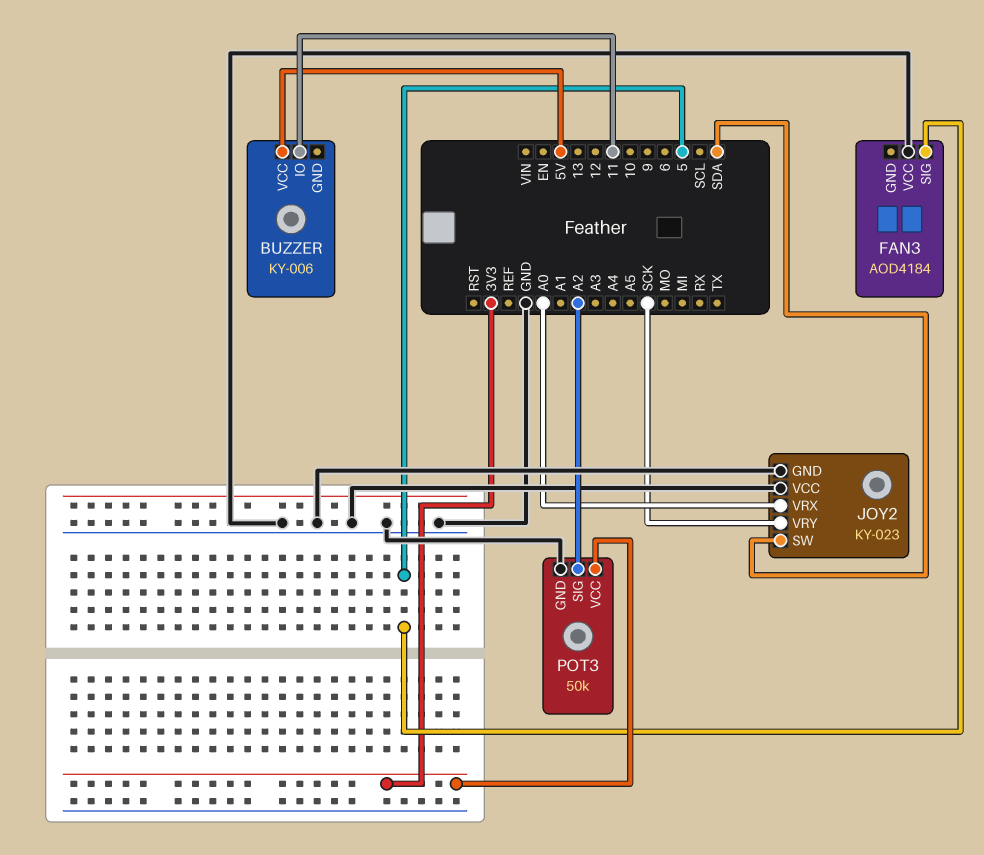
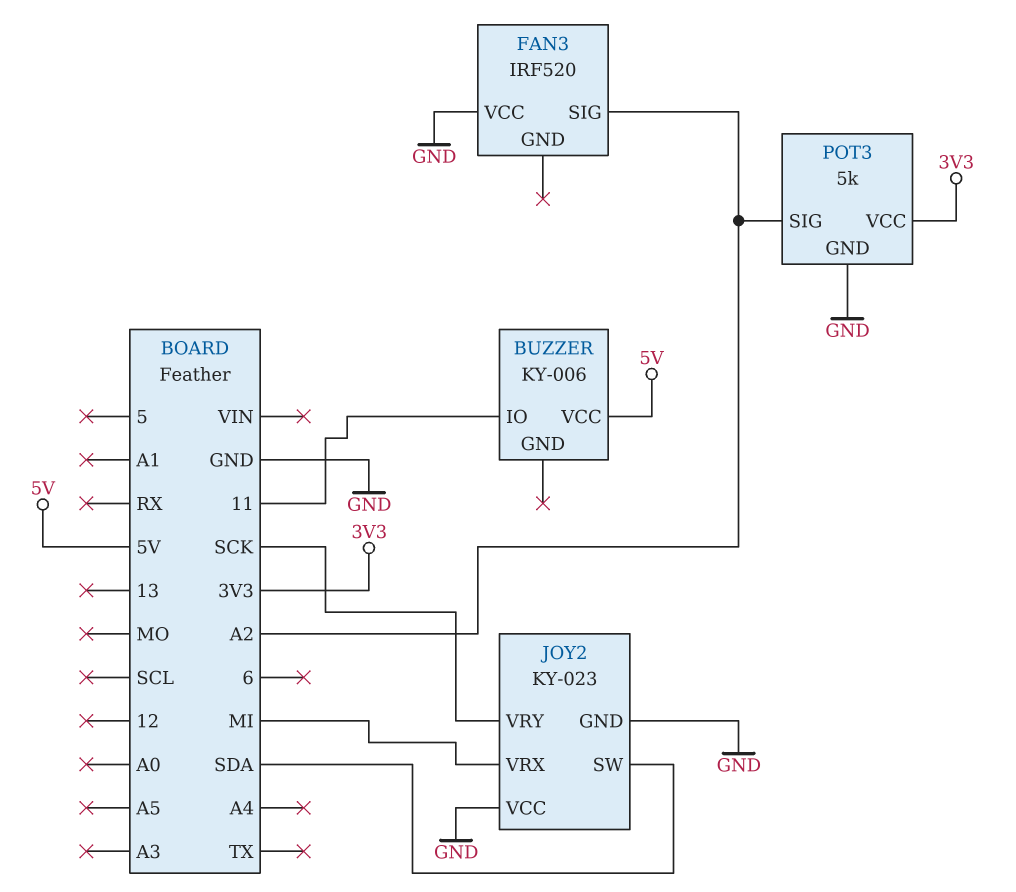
FAN3: AOD4184 -> IRF520
FAN3 pin SIG: 5 -> A2
JOY2 pin VRX: A0 -> MI
POT3: 50k -> 5k

